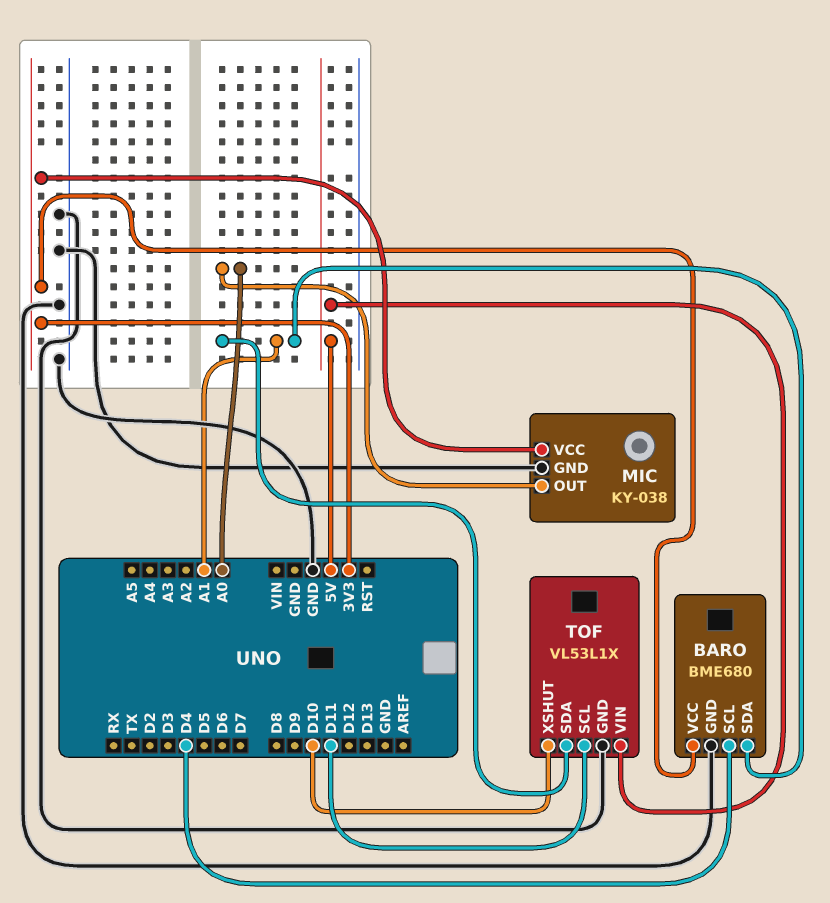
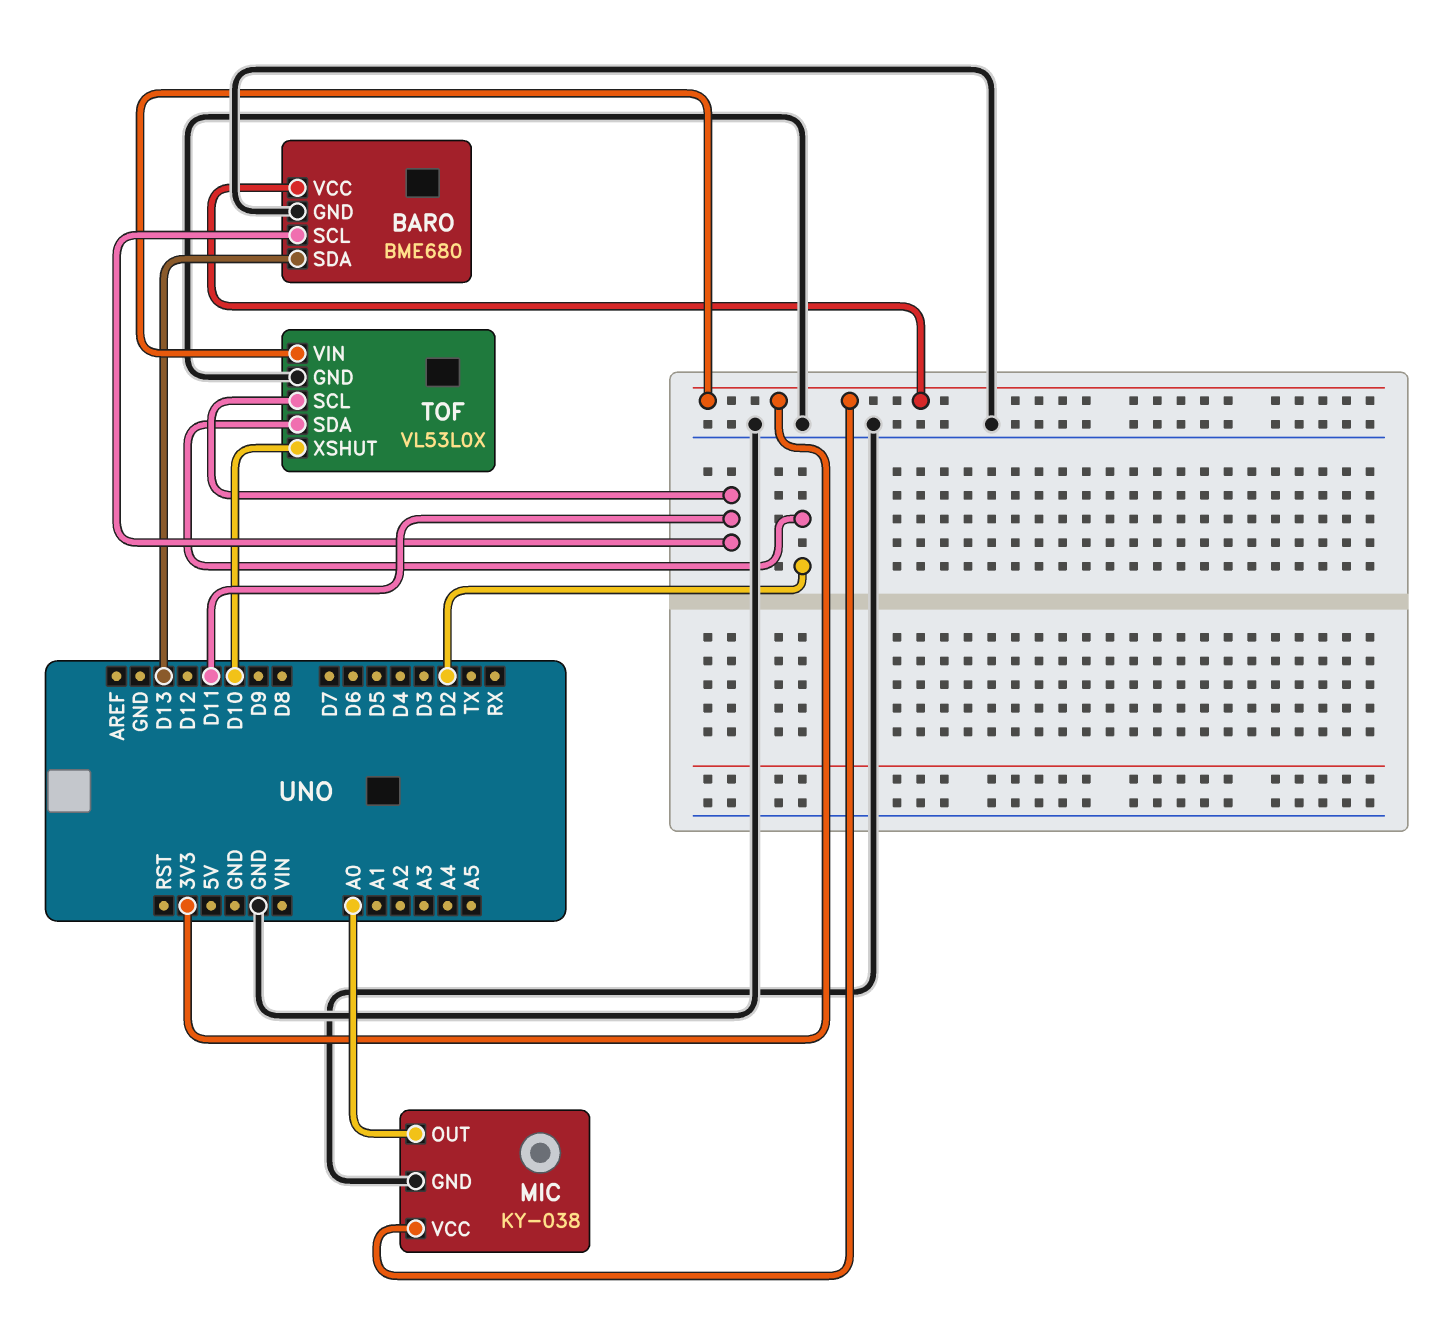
BARO pin SCL: D4 -> D11
BARO pin SDA: A1 -> D13
TOF: VL53L1X -> VL53L0X
TOF pin SDA: A1 -> D2
TOF pin VIN: 5V -> 3V3

